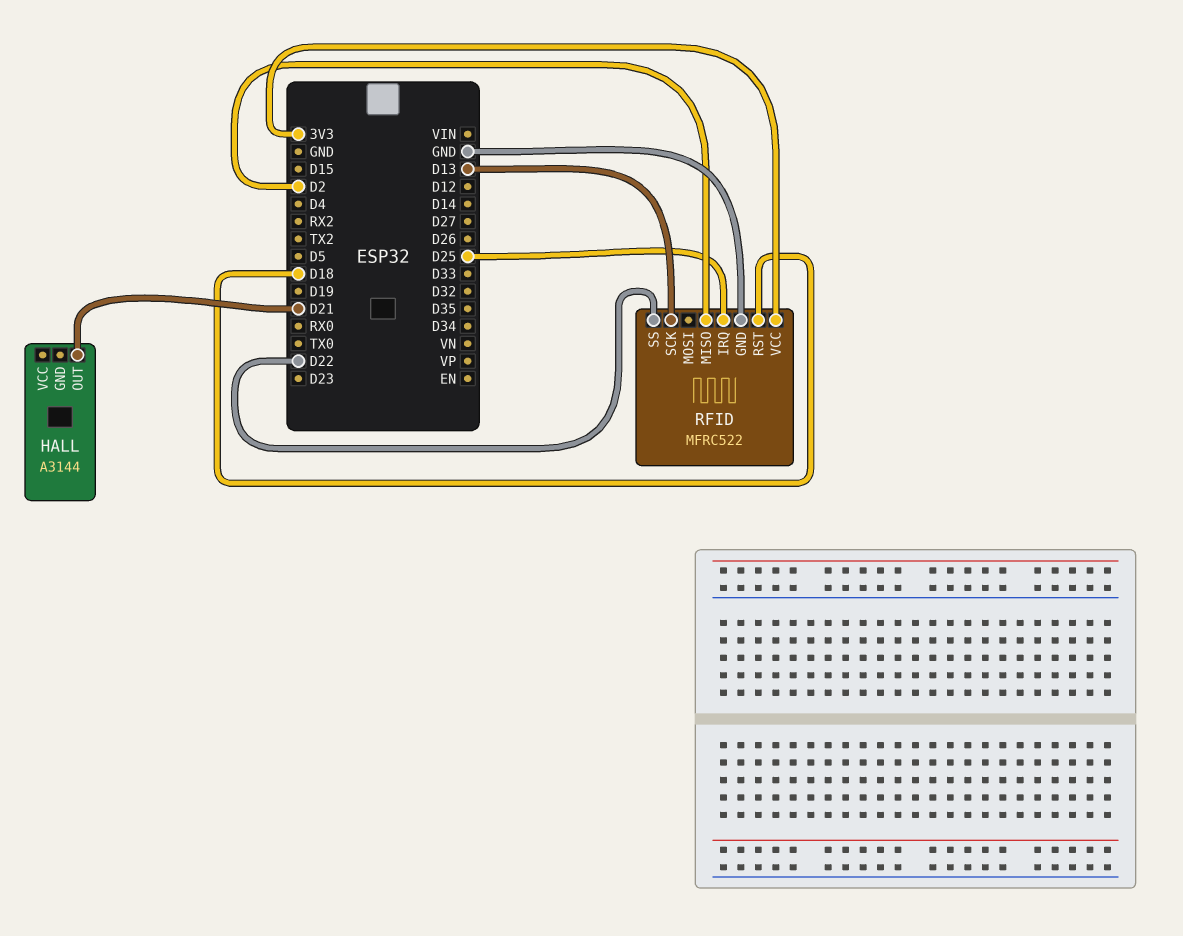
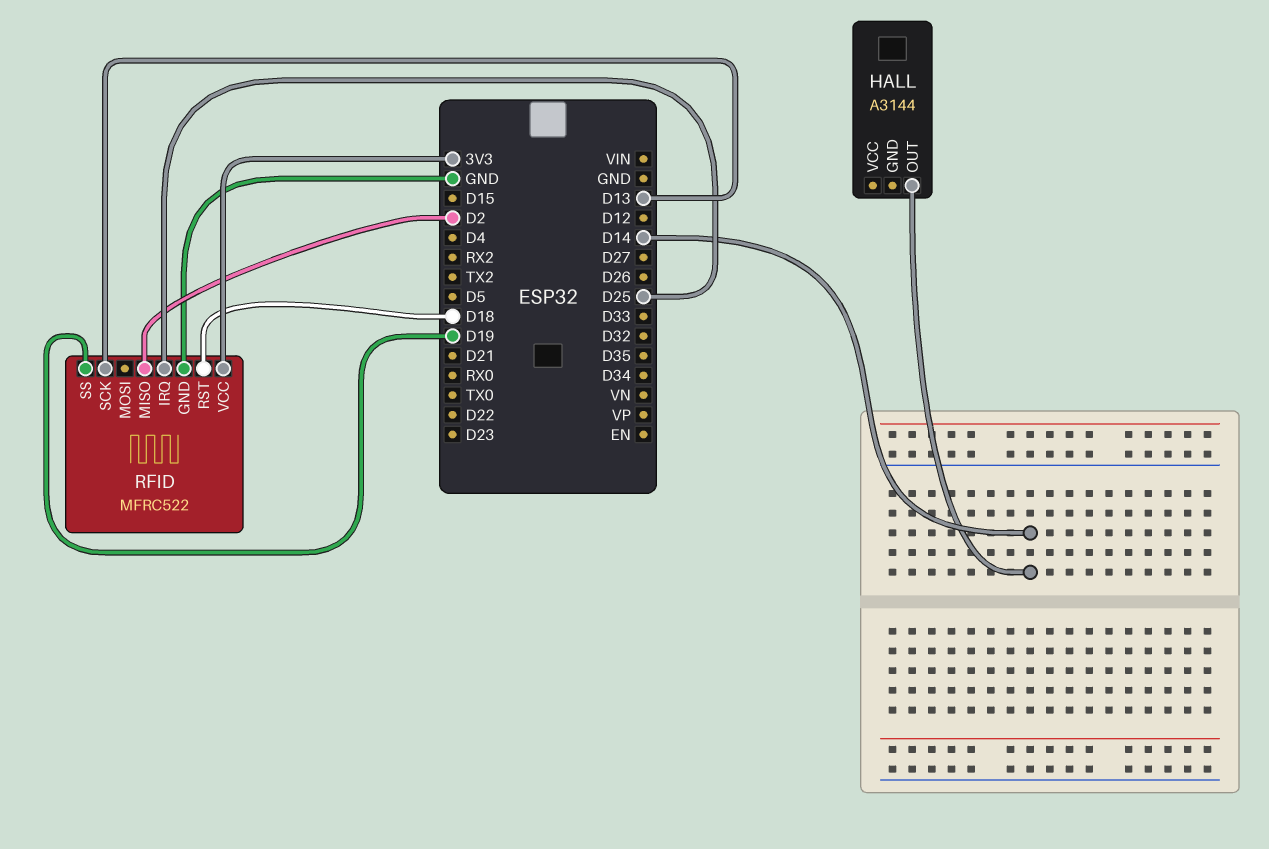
HALL pin OUT: D21 -> D14
RFID pin SS: D22 -> D19

